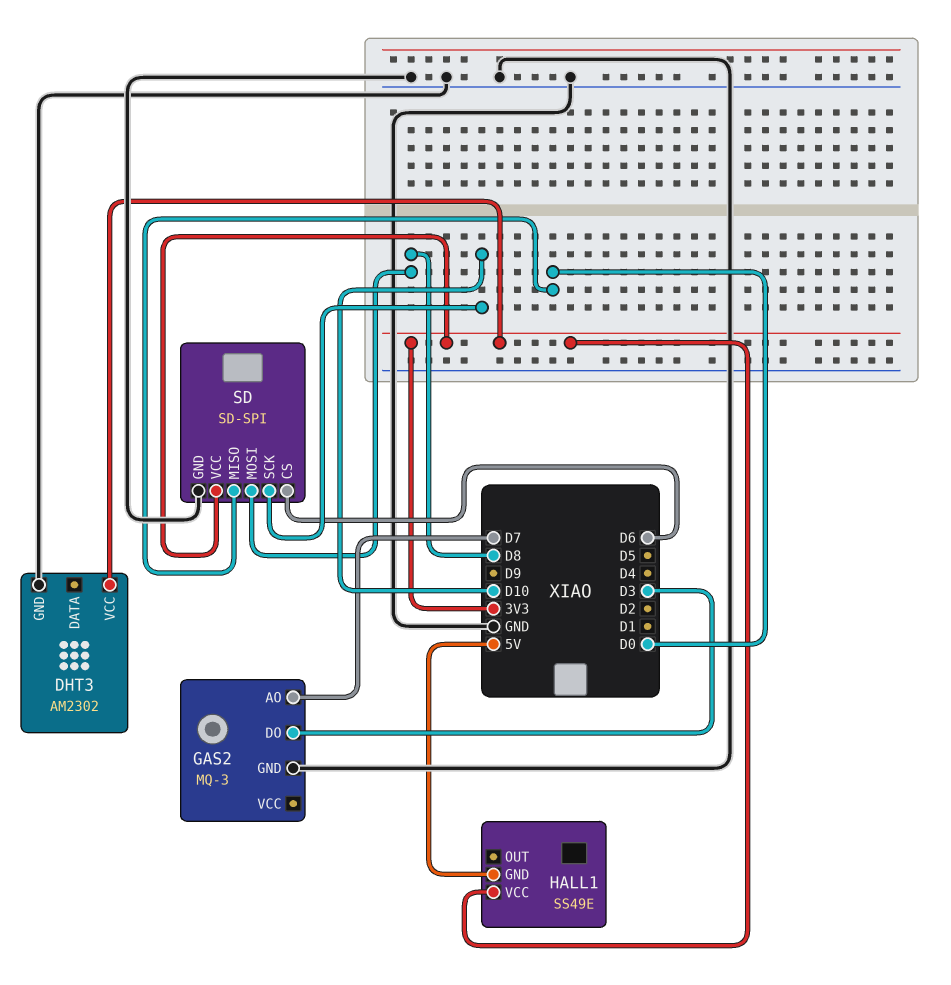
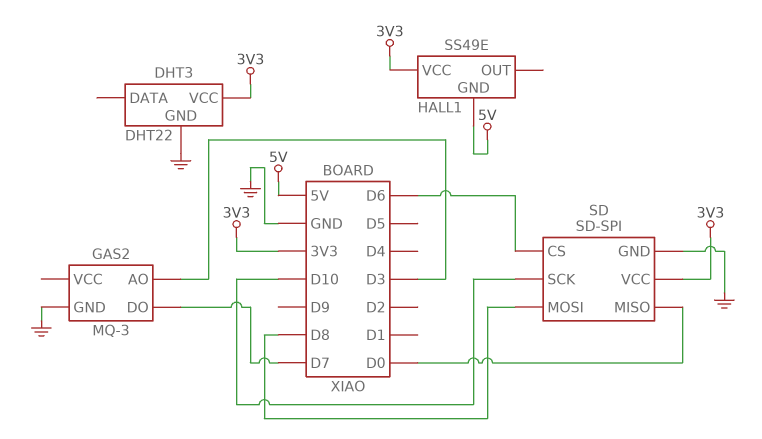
DHT3: AM2302 -> DHT22
GAS2 pin AO: D7 -> D3
GAS2 pin DO: D3 -> D7

